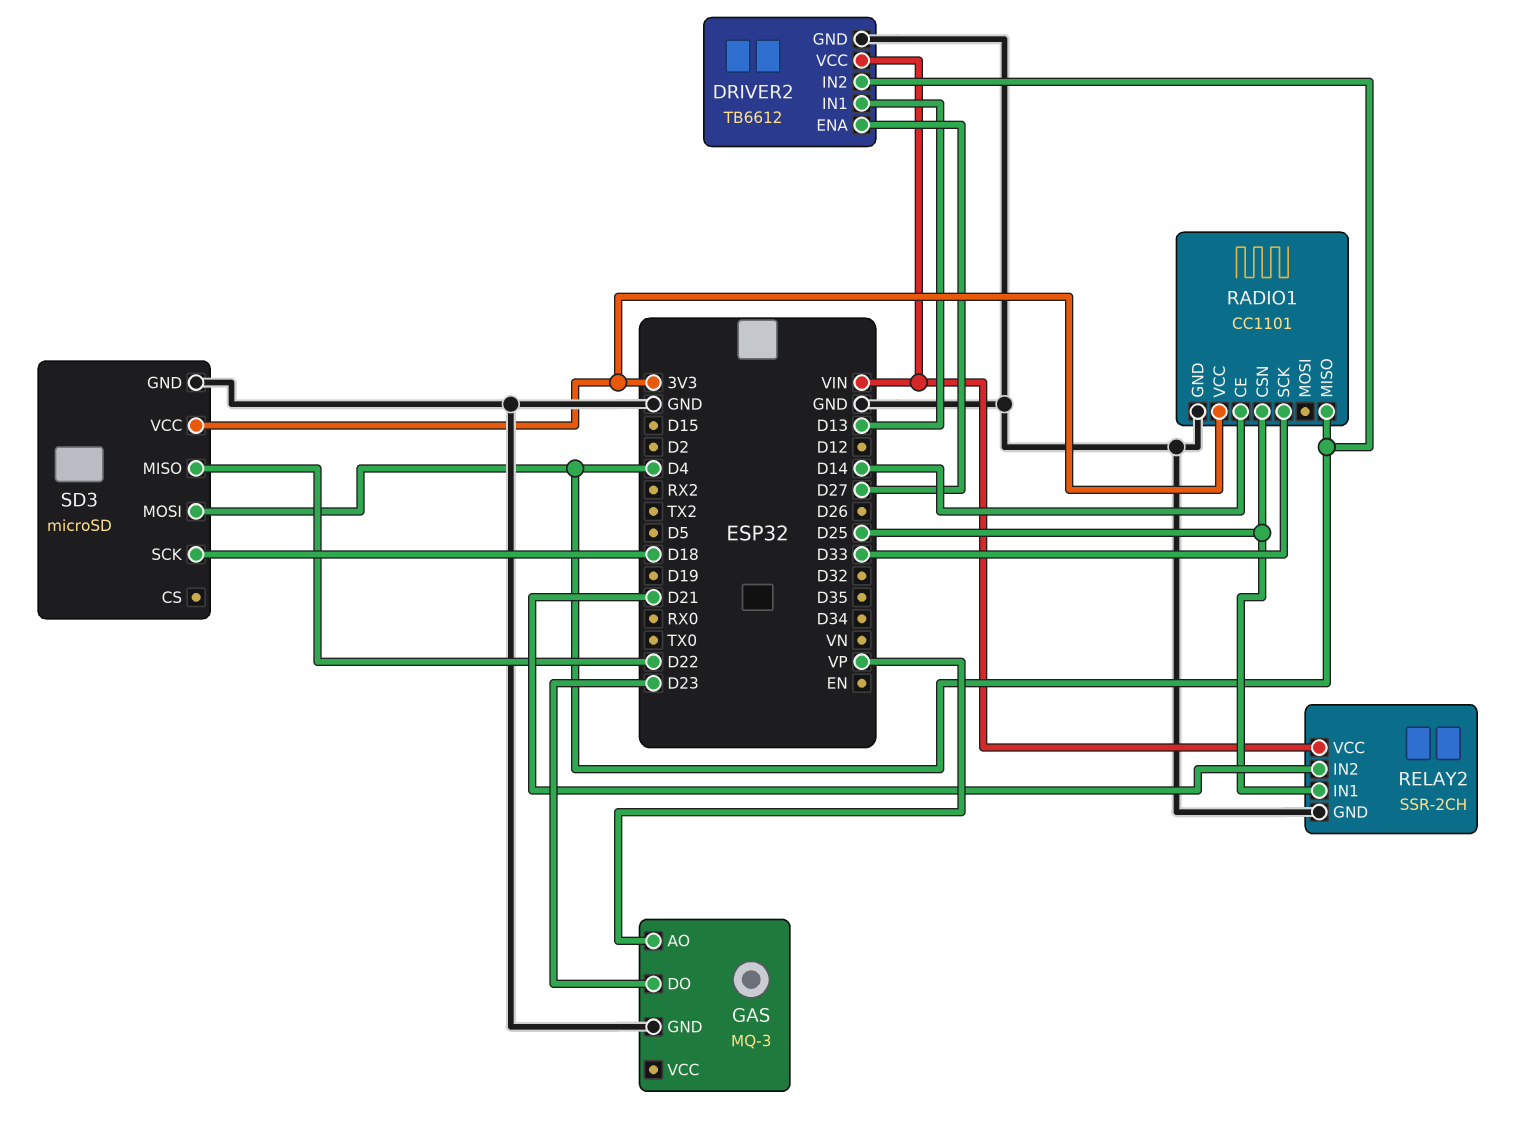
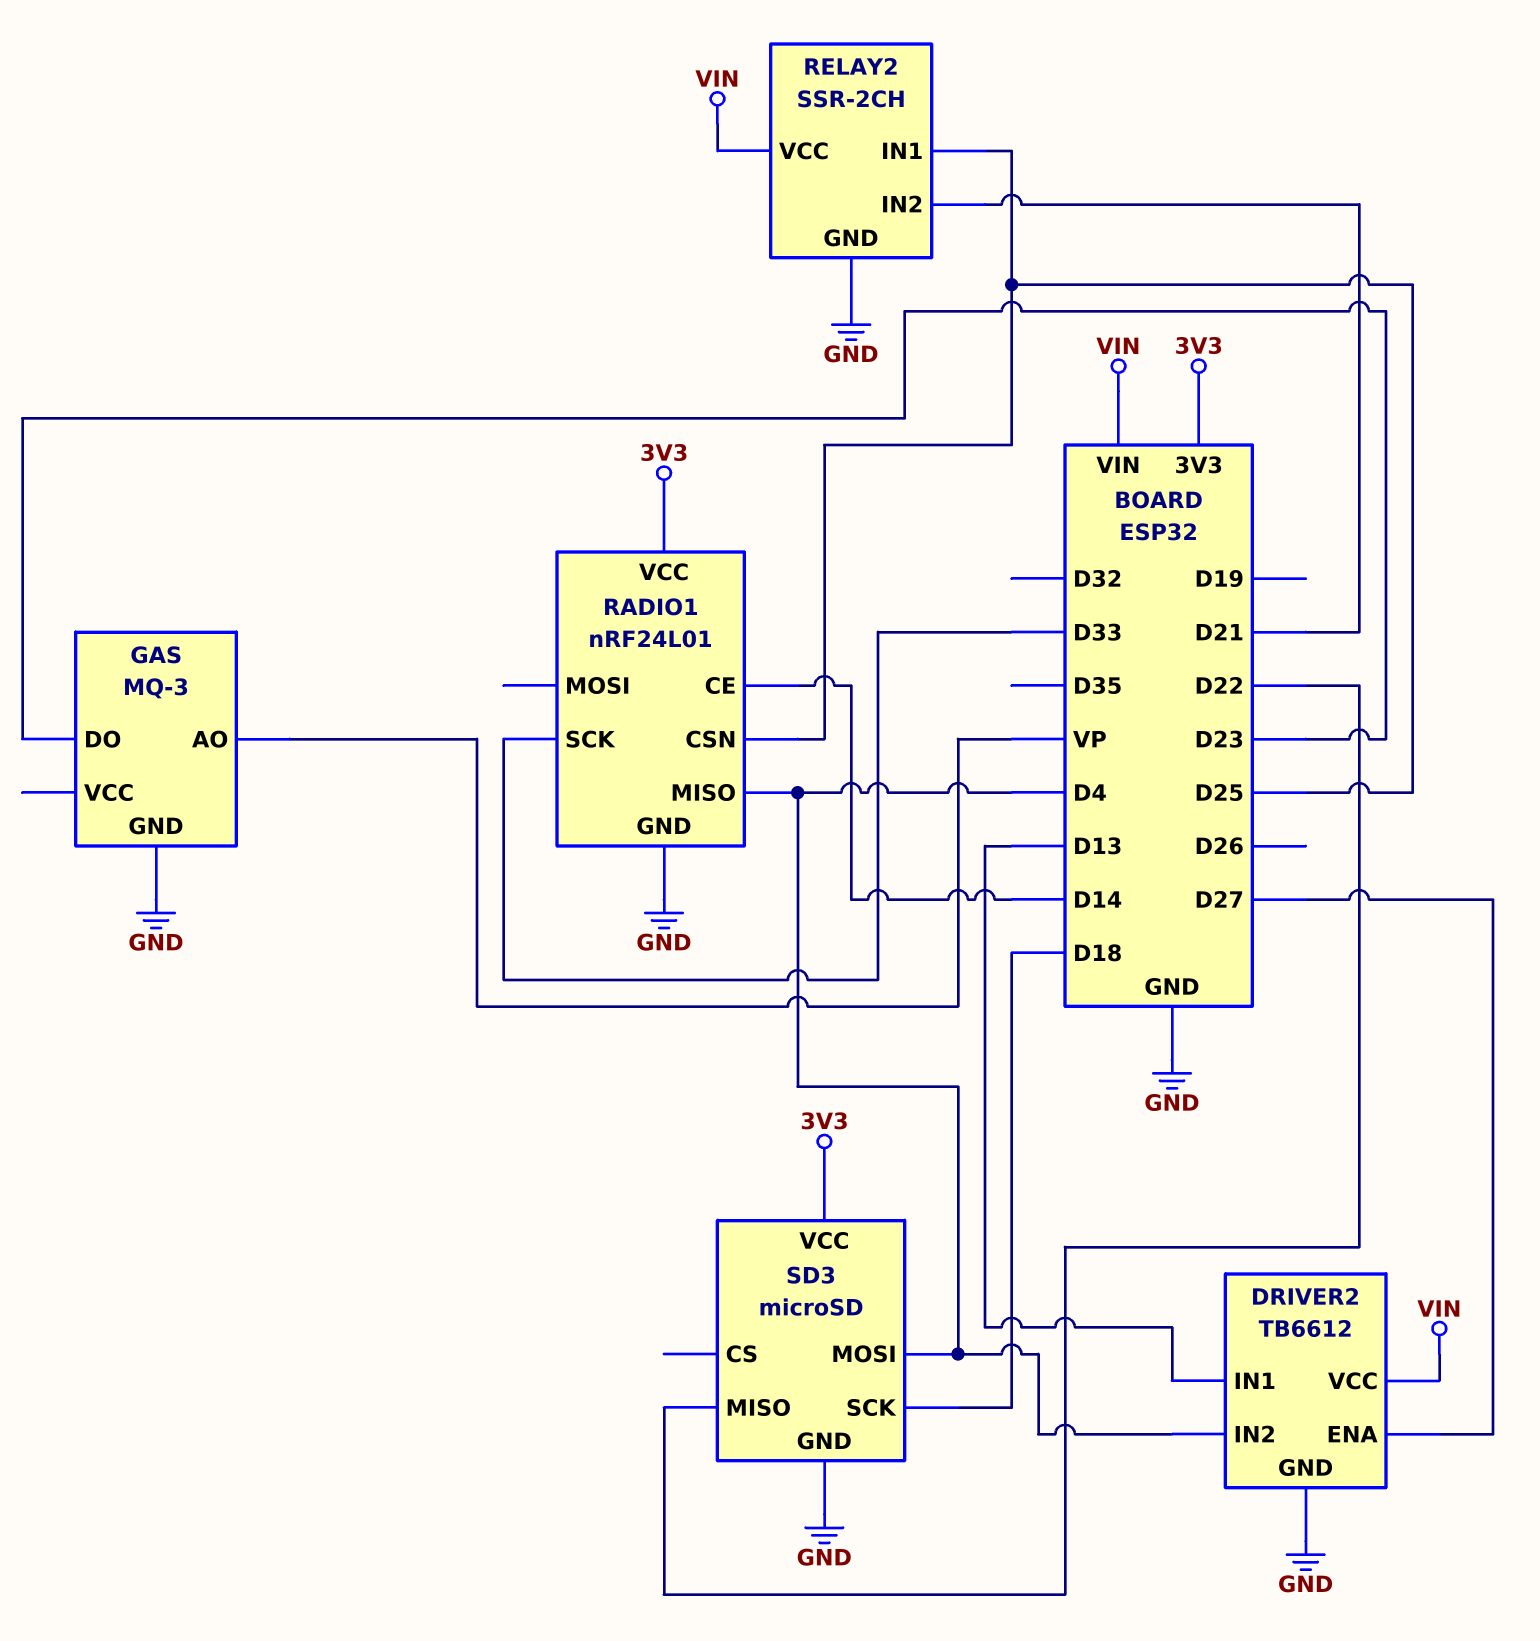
RADIO1: CC1101 -> nRF24L01

